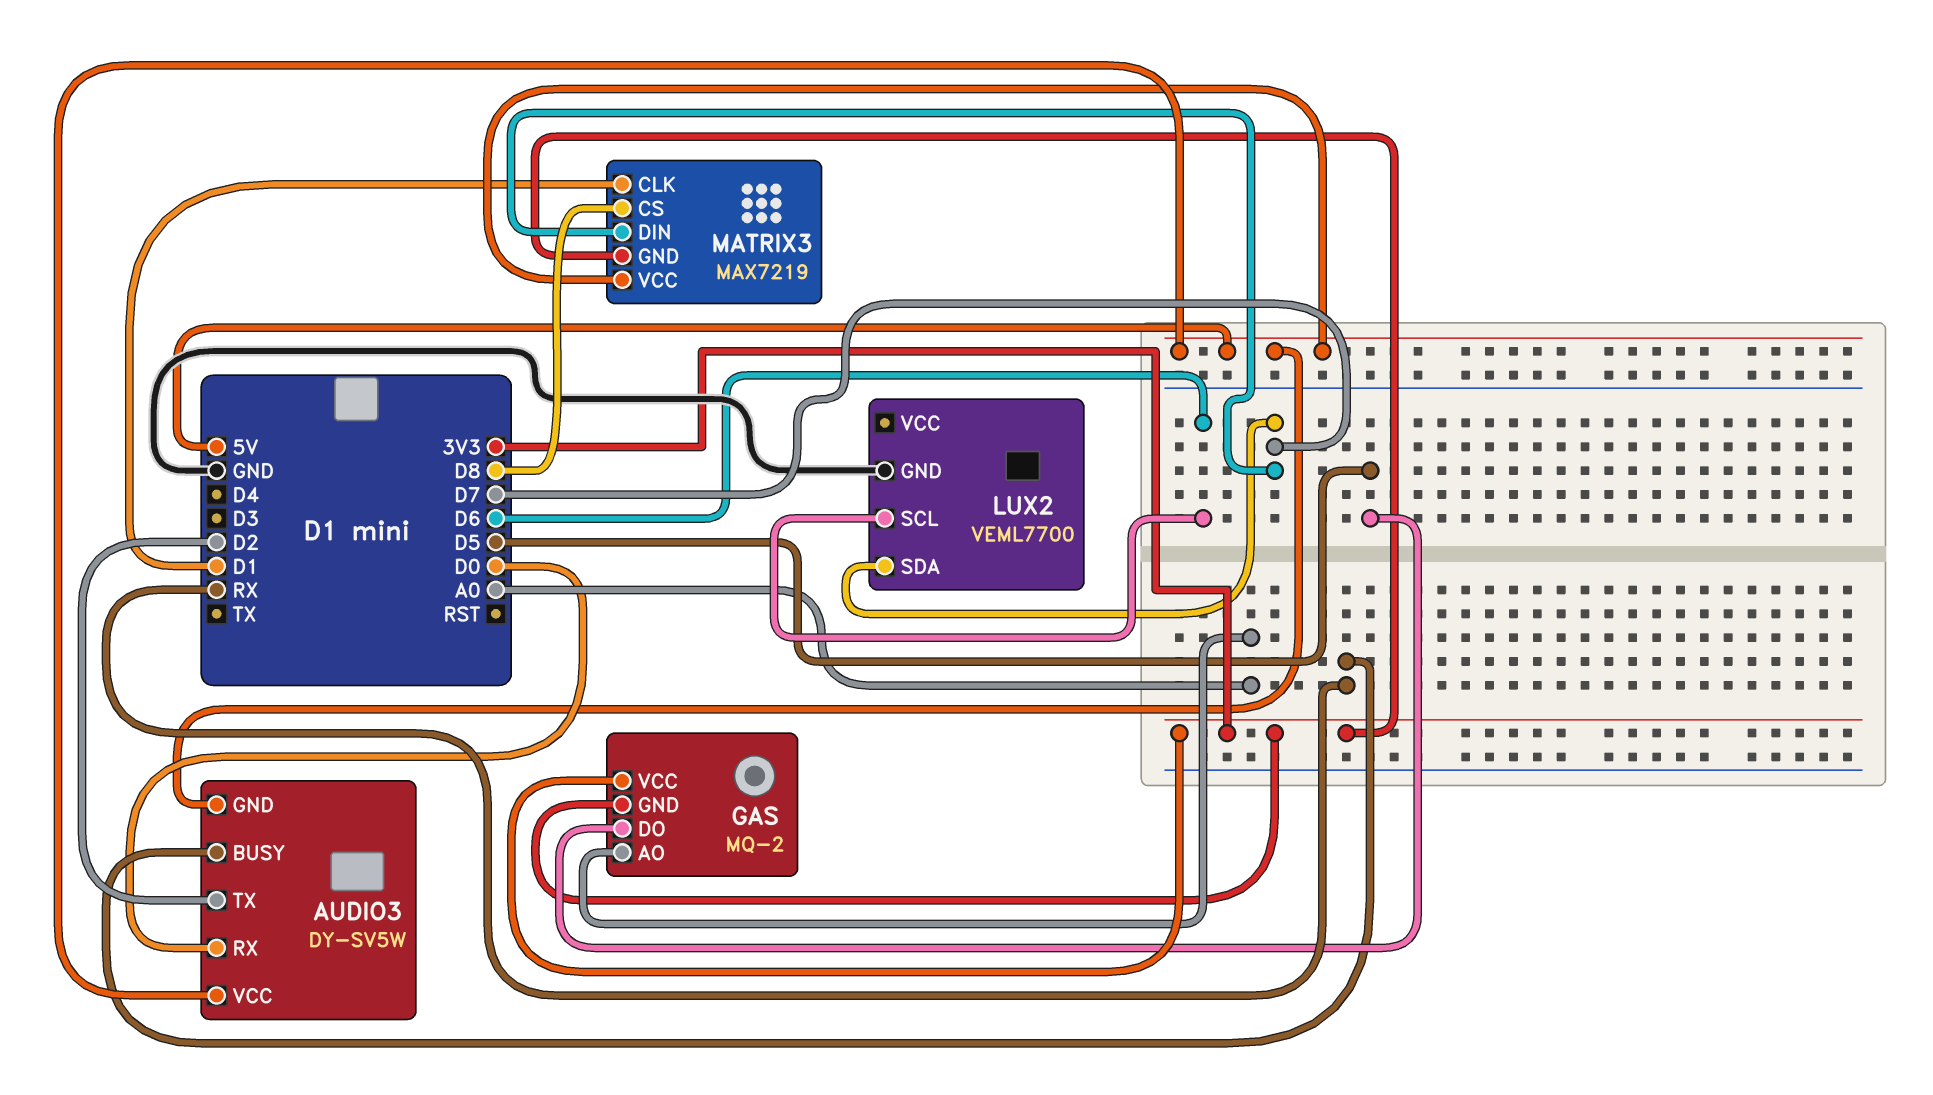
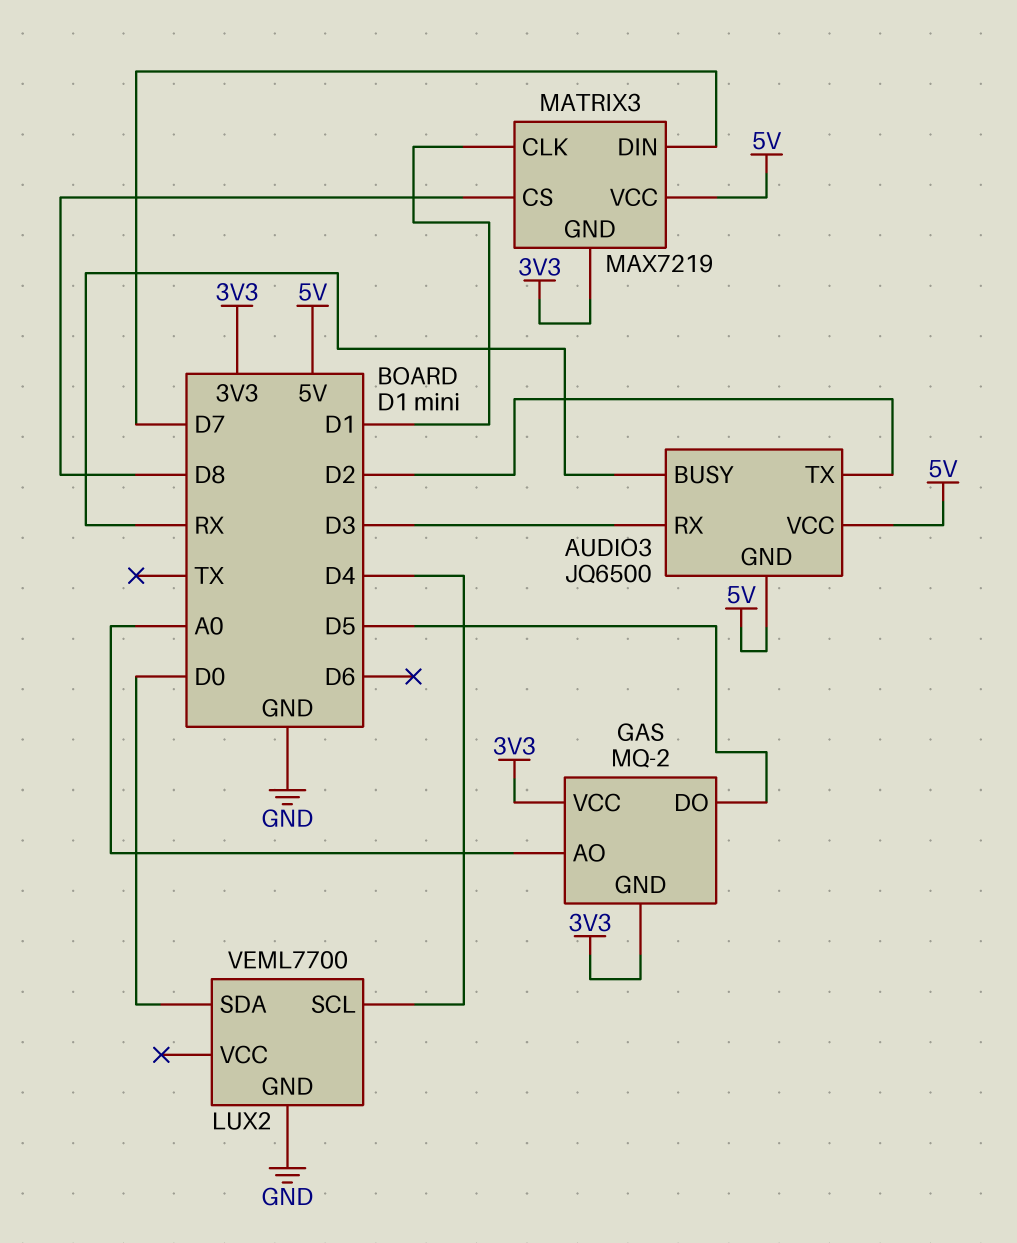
AUDIO3: DY-SV5W -> JQ6500
AUDIO3 pin RX: D0 -> D3
LUX2 pin SCL: D6 -> D4
LUX2 pin SDA: D7 -> D0

